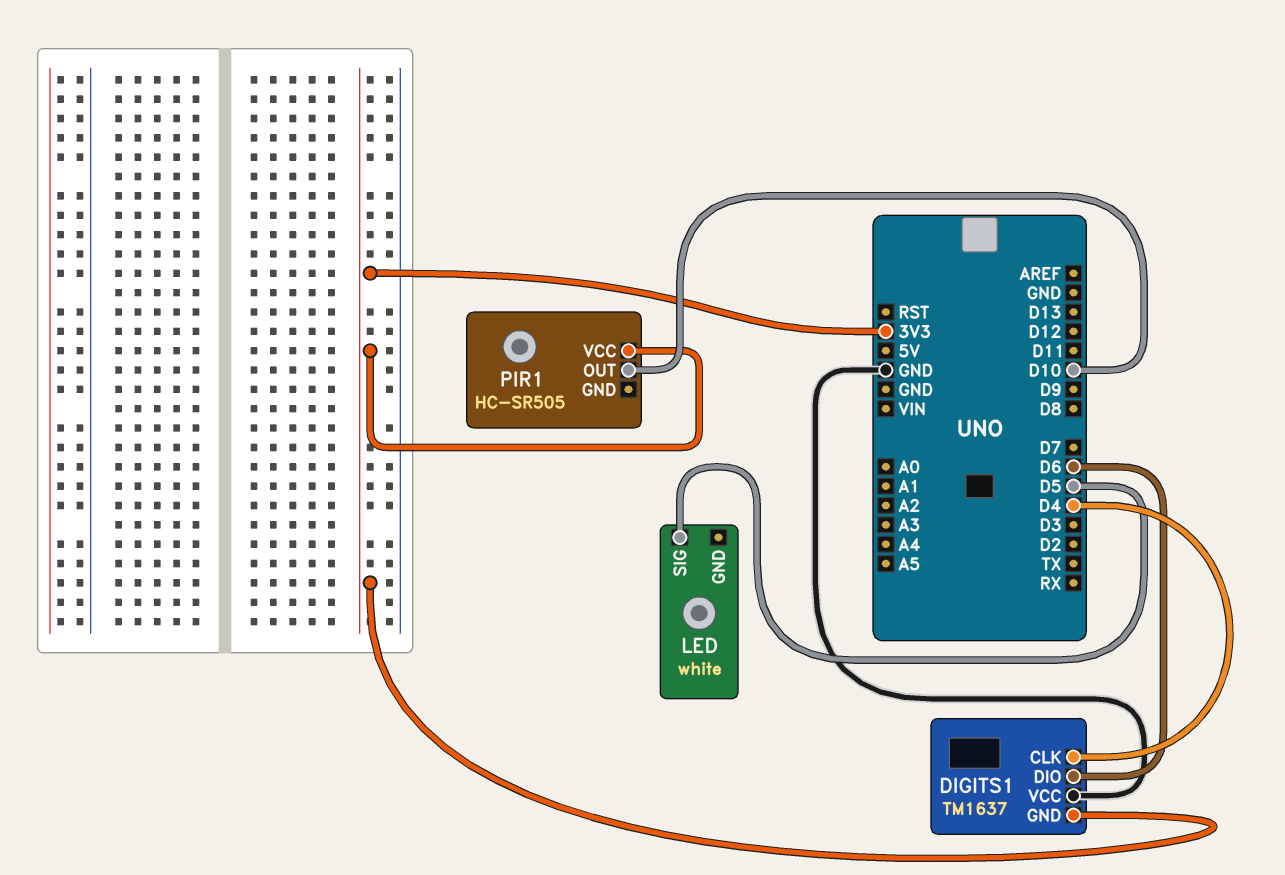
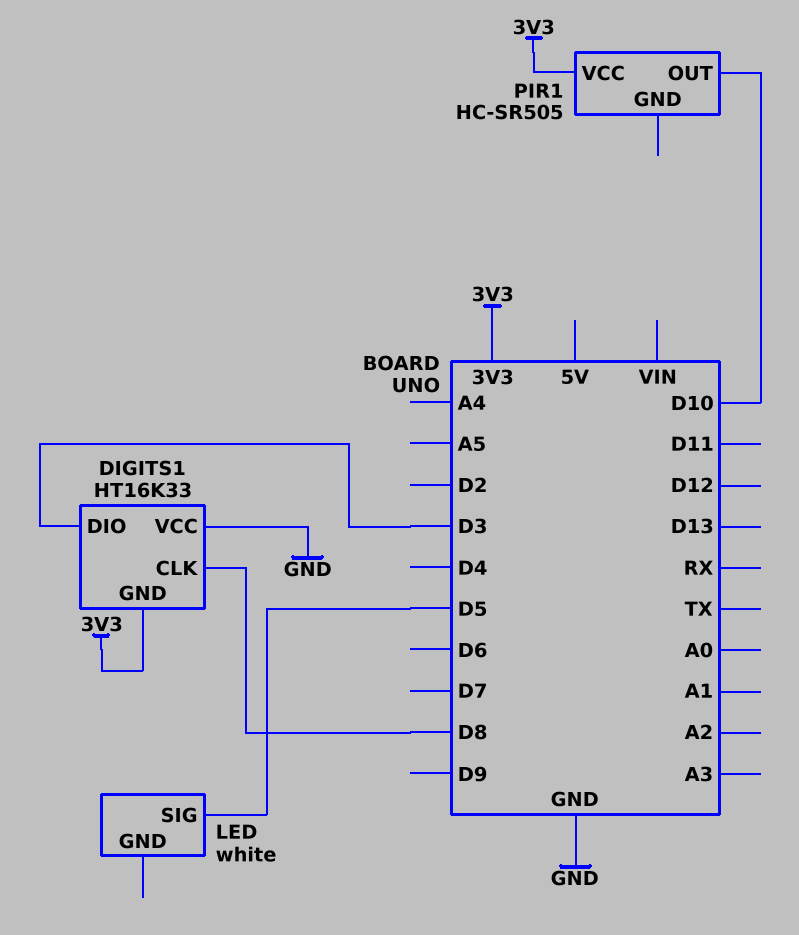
DIGITS1: TM1637 -> HT16K33
DIGITS1 pin CLK: D4 -> D8
DIGITS1 pin DIO: D6 -> D3

